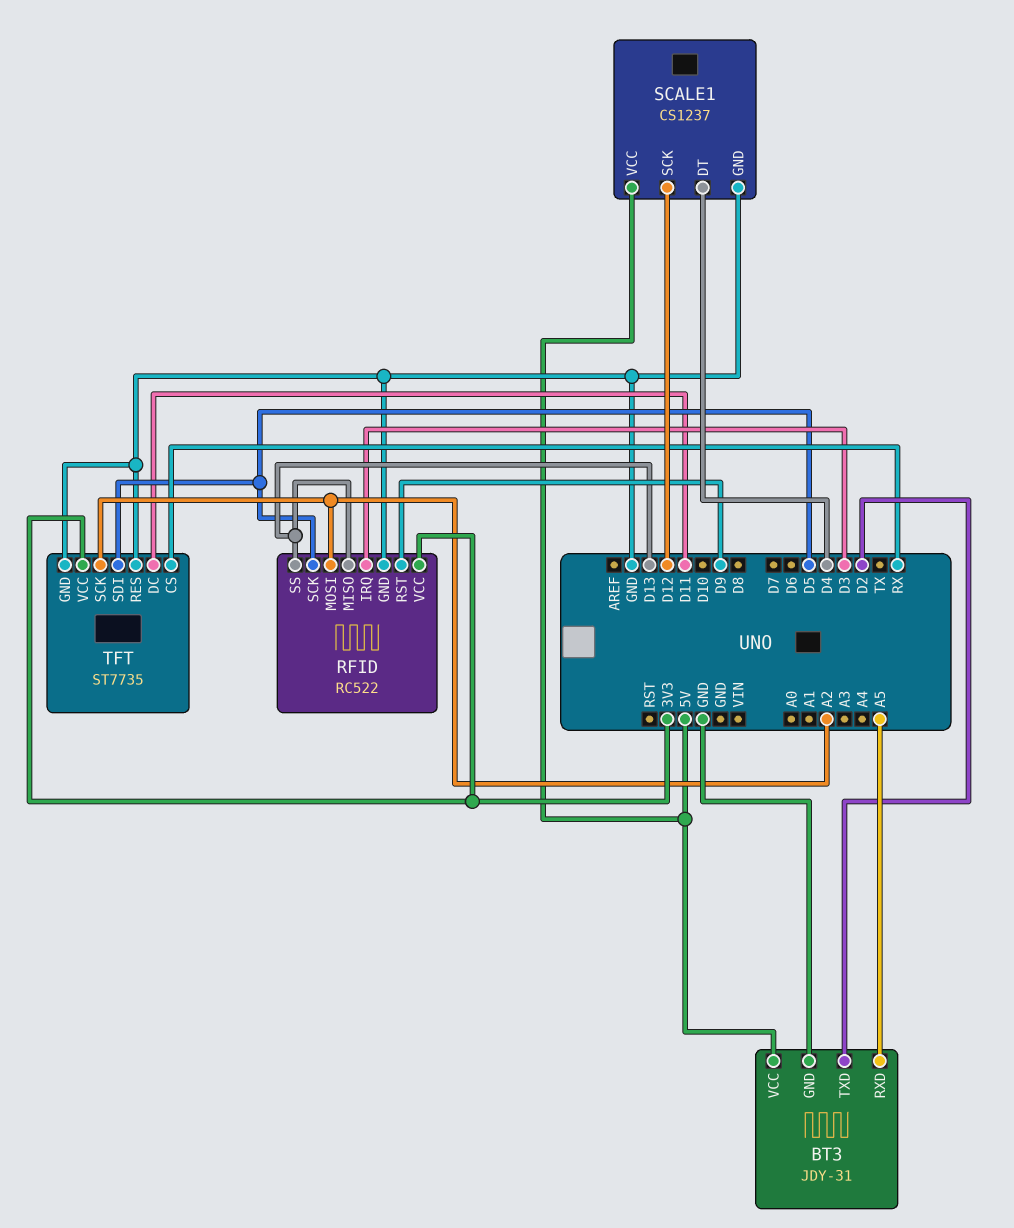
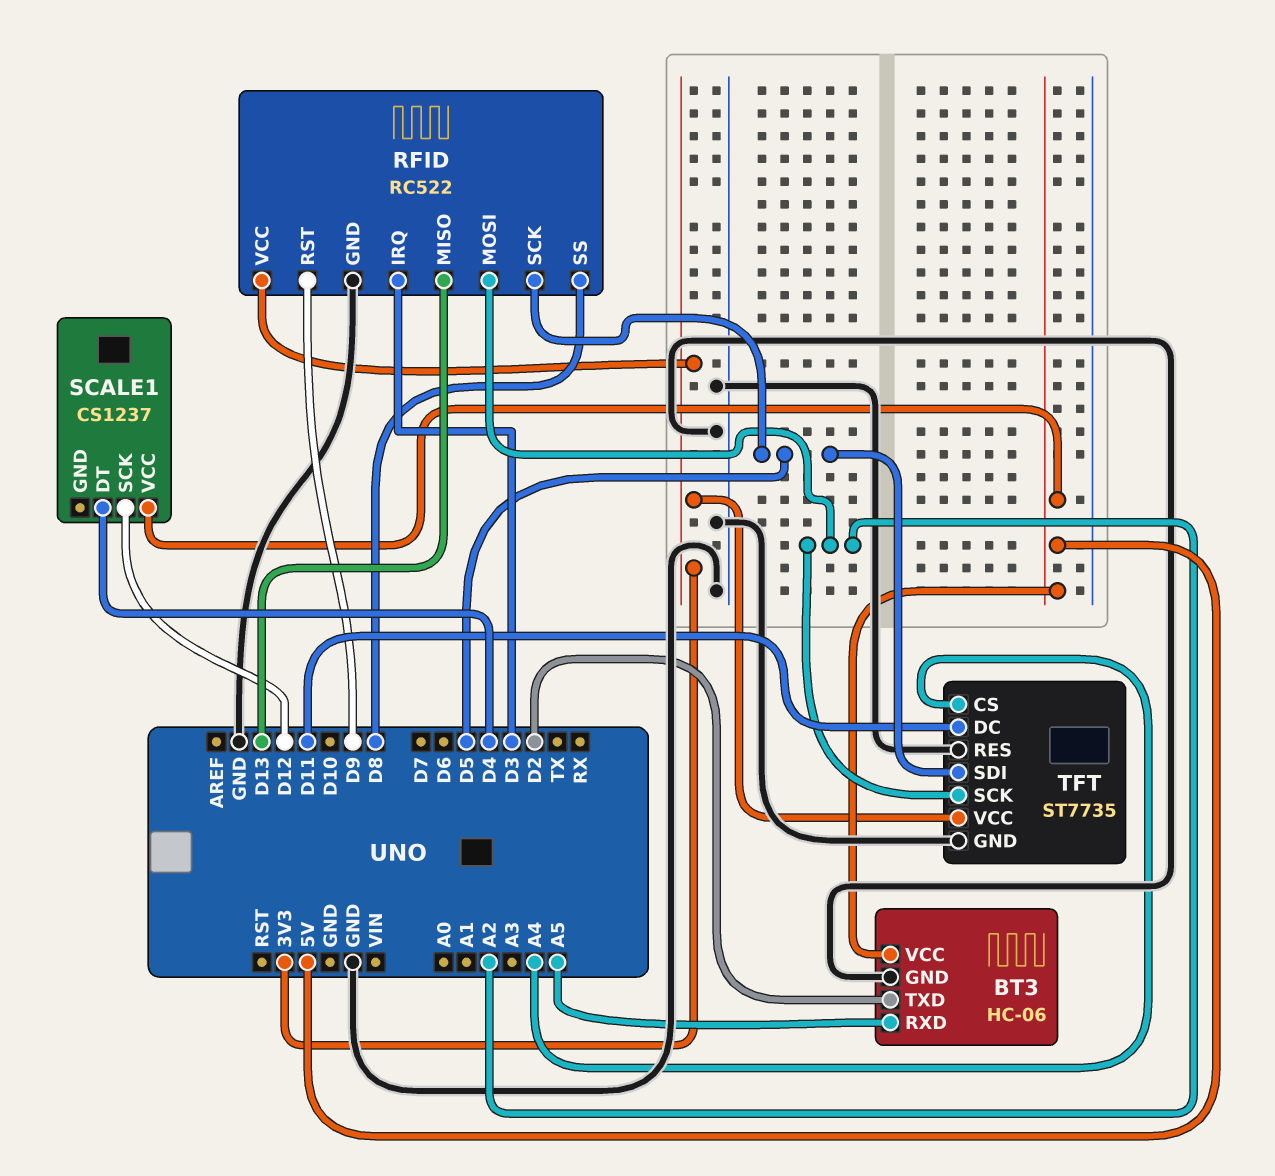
BT3: JDY-31 -> HC-06
RFID pin SS: D13 -> D8
SCALE1 pin GND: GND -> none
TFT pin CS: RX -> A4

